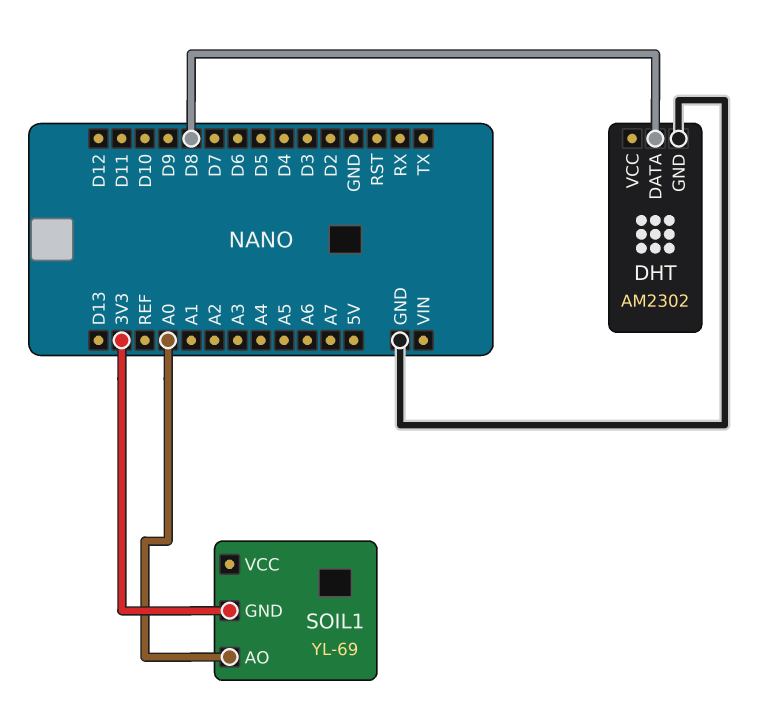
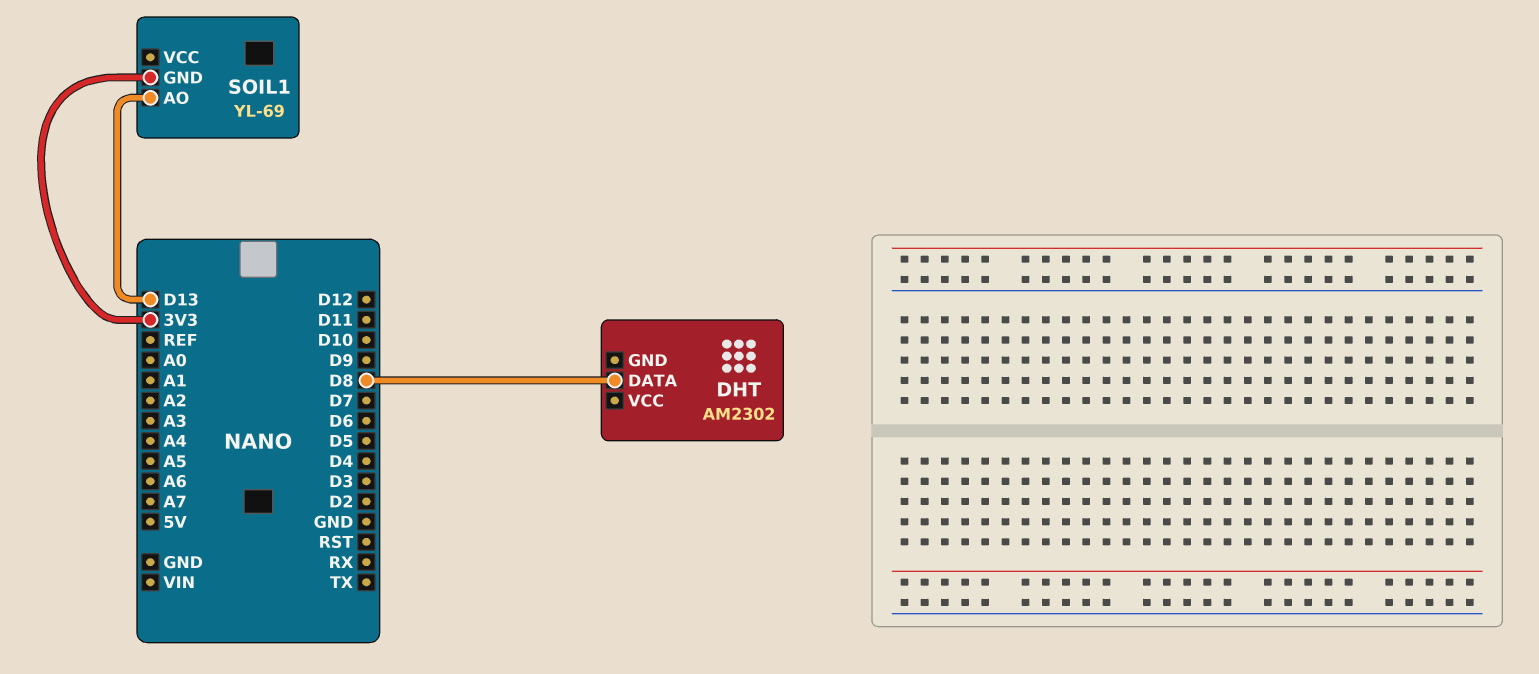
DHT pin GND: GND -> none
SOIL1 pin AO: A0 -> D13

